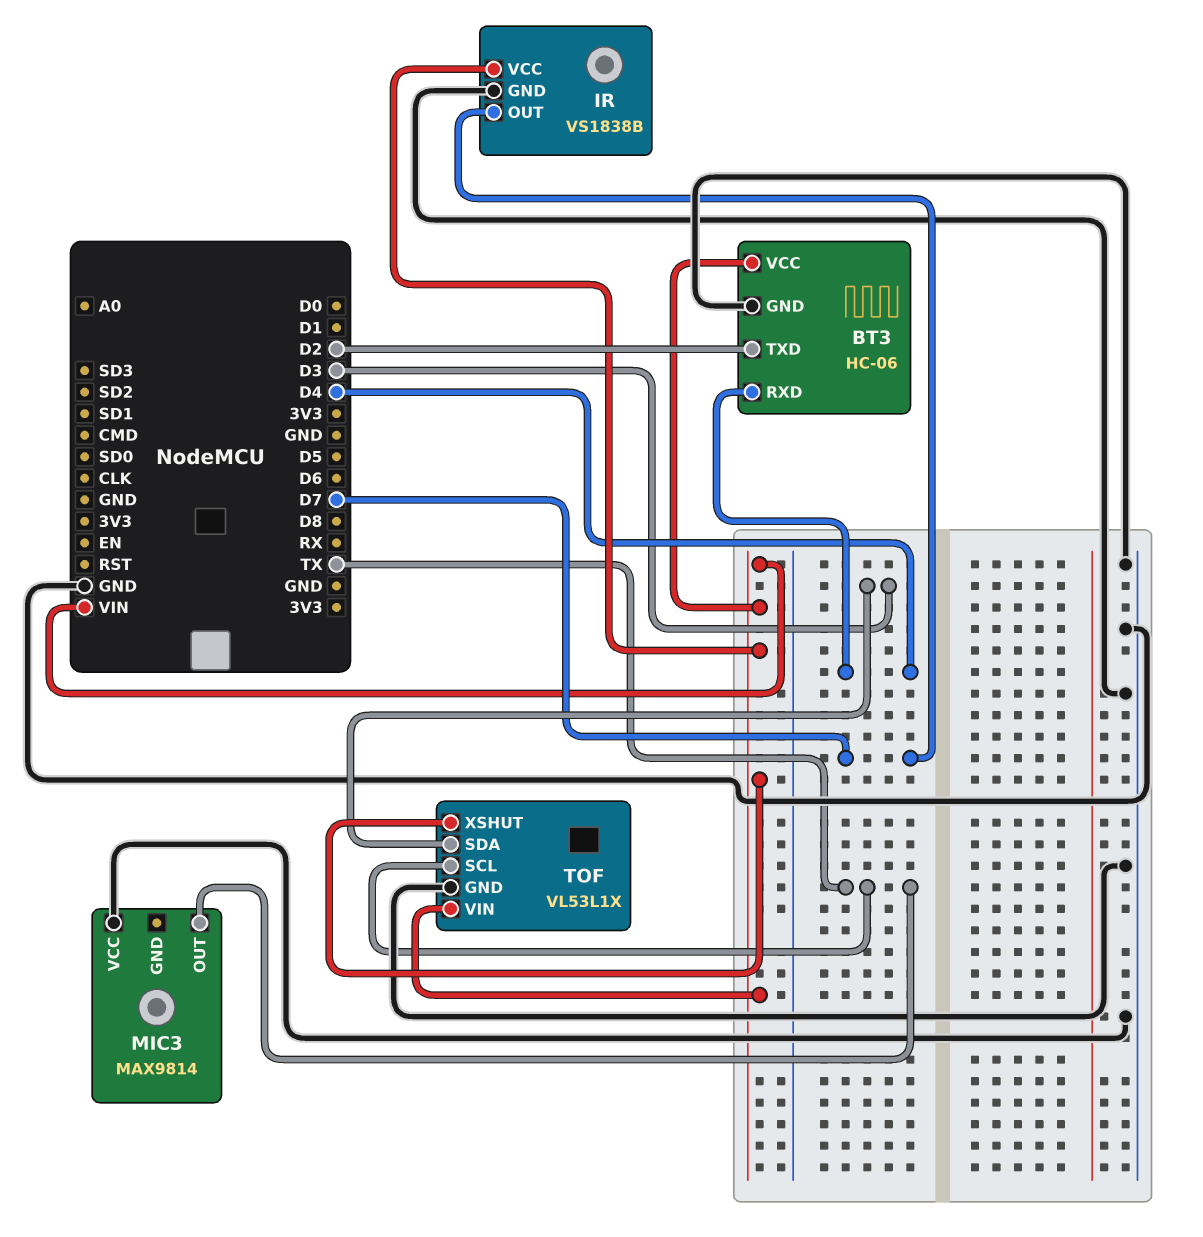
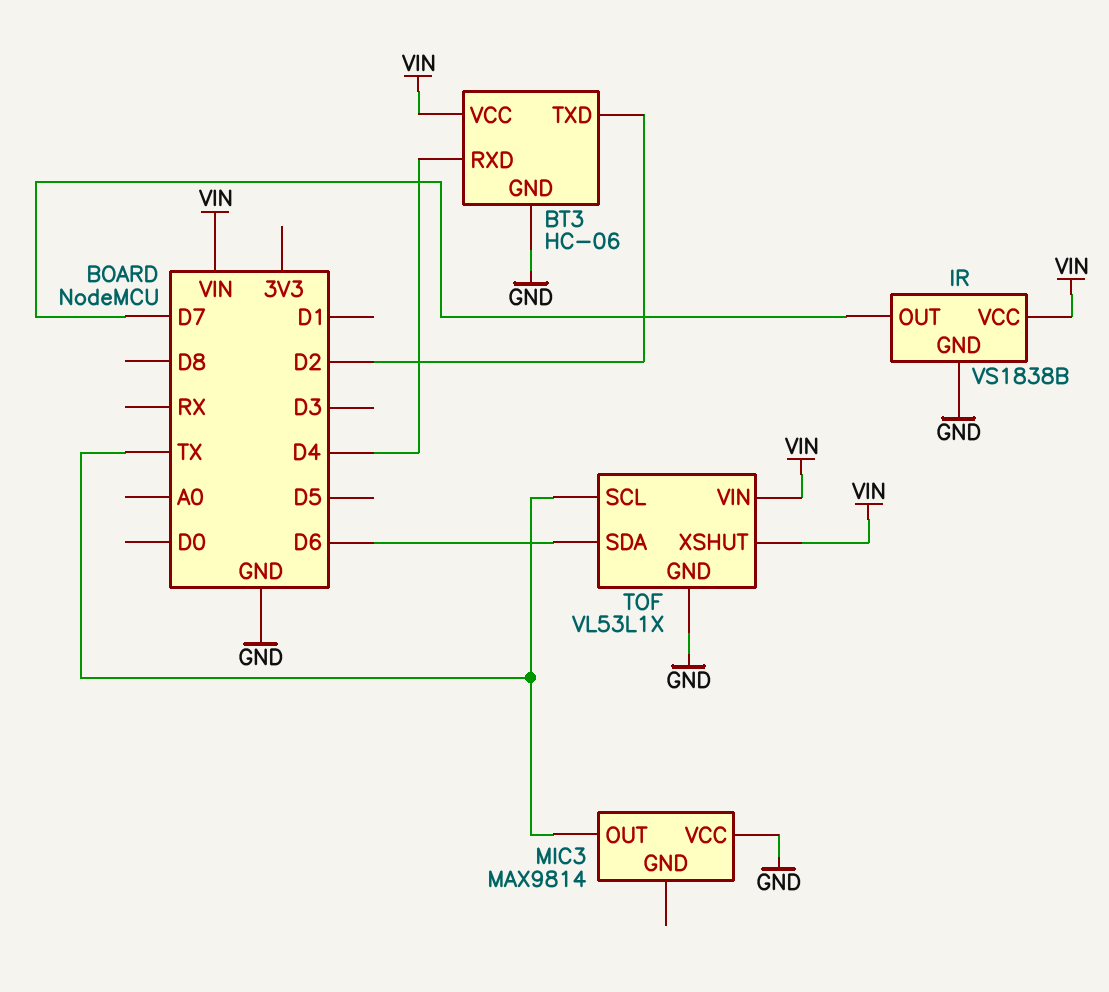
TOF pin SDA: D3 -> D6

